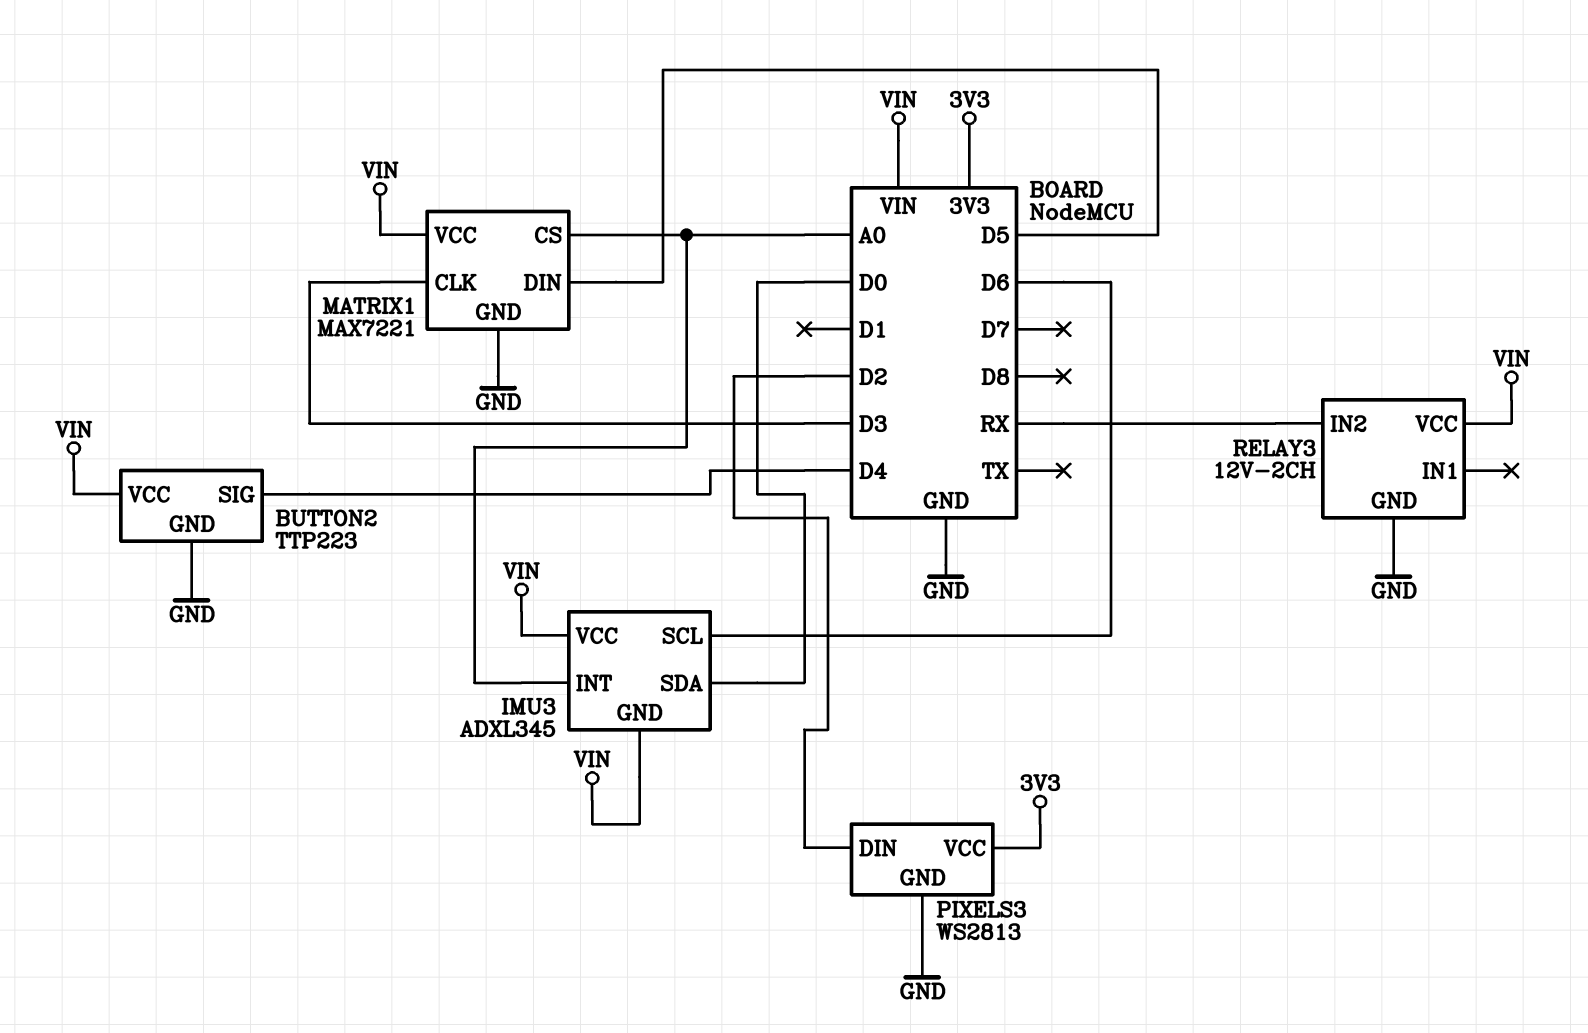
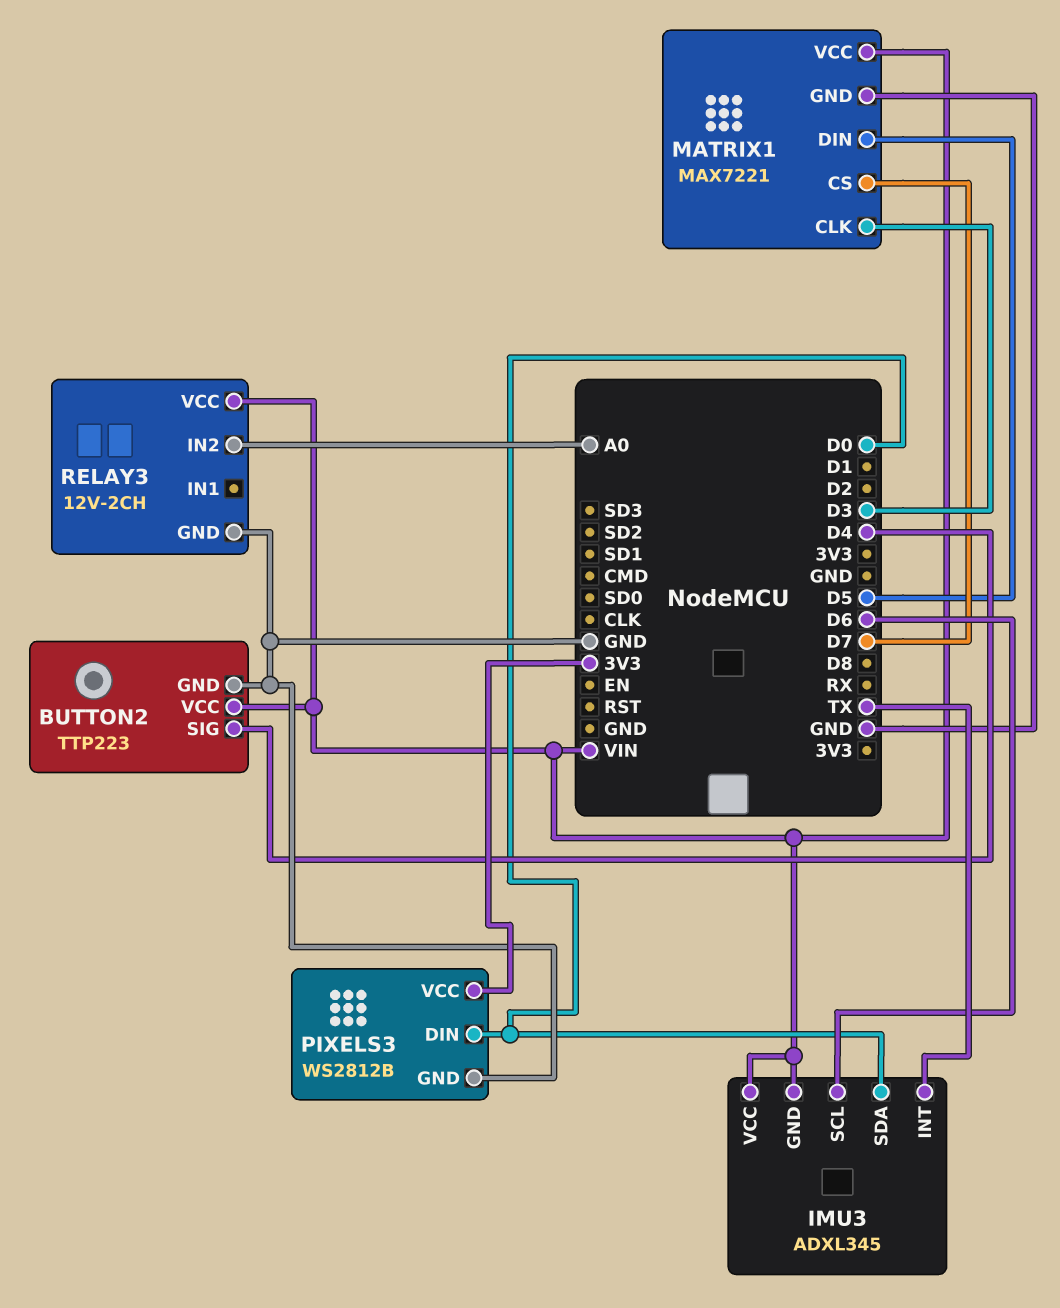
IMU3 pin INT: A0 -> TX
MATRIX1 pin CS: A0 -> D7
PIXELS3: WS2813 -> WS2812B
PIXELS3 pin DIN: D2 -> D0
RELAY3 pin IN2: RX -> A0

